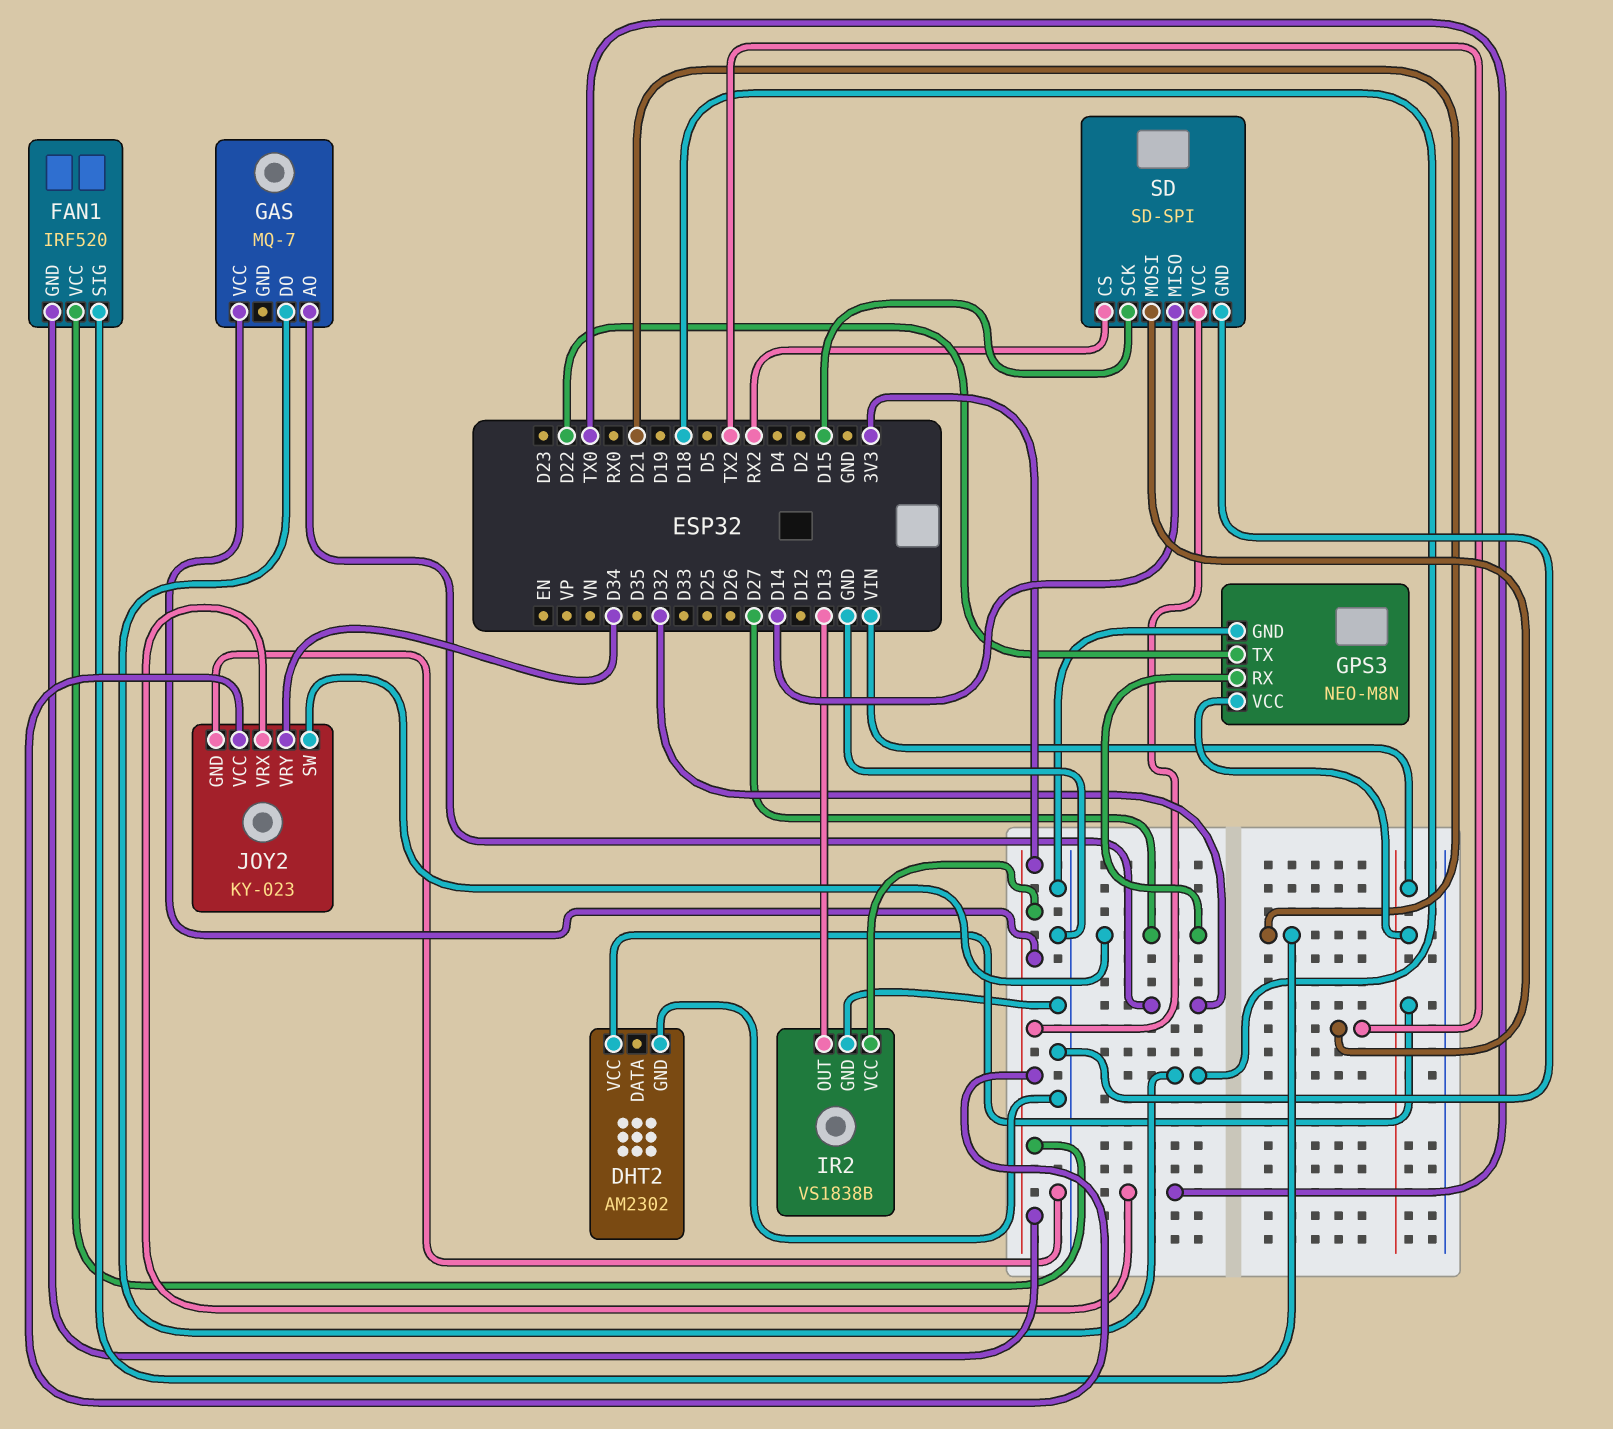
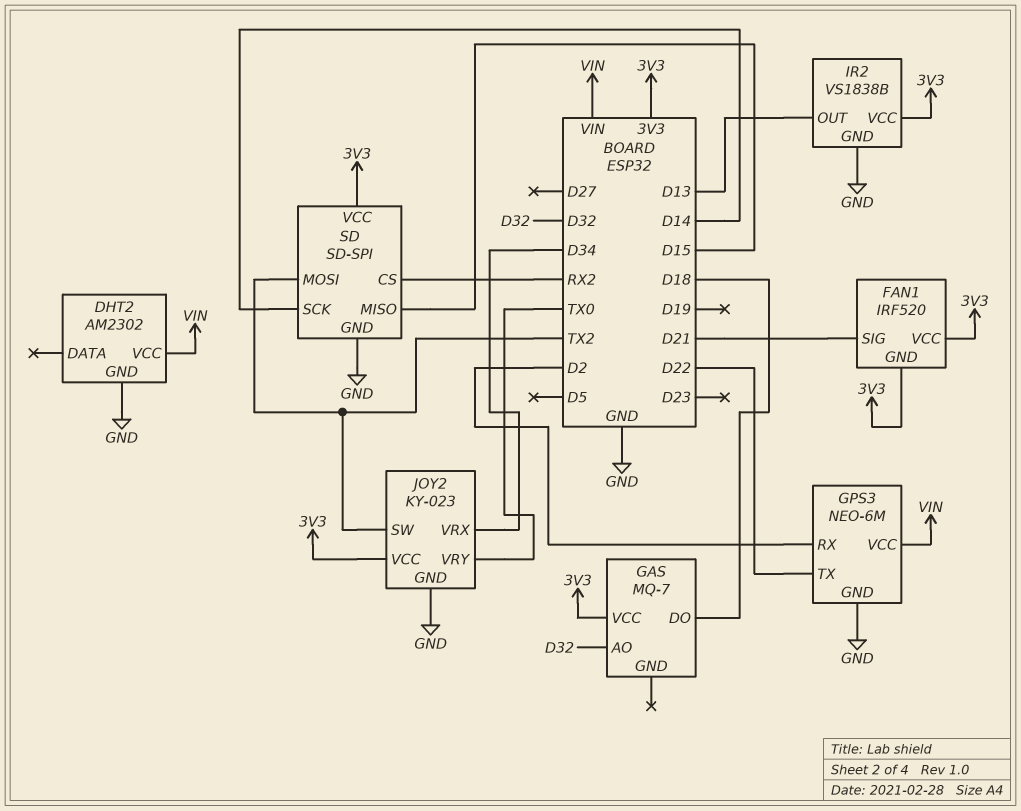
GPS3: NEO-M8N -> NEO-6M
GPS3 pin RX: D27 -> D2
JOY2 pin SW: D27 -> TX2
JOY2 pin VRX: TX0 -> D34
JOY2 pin VRY: D34 -> TX0
SD pin MISO: D14 -> D15
SD pin SCK: D15 -> D14

